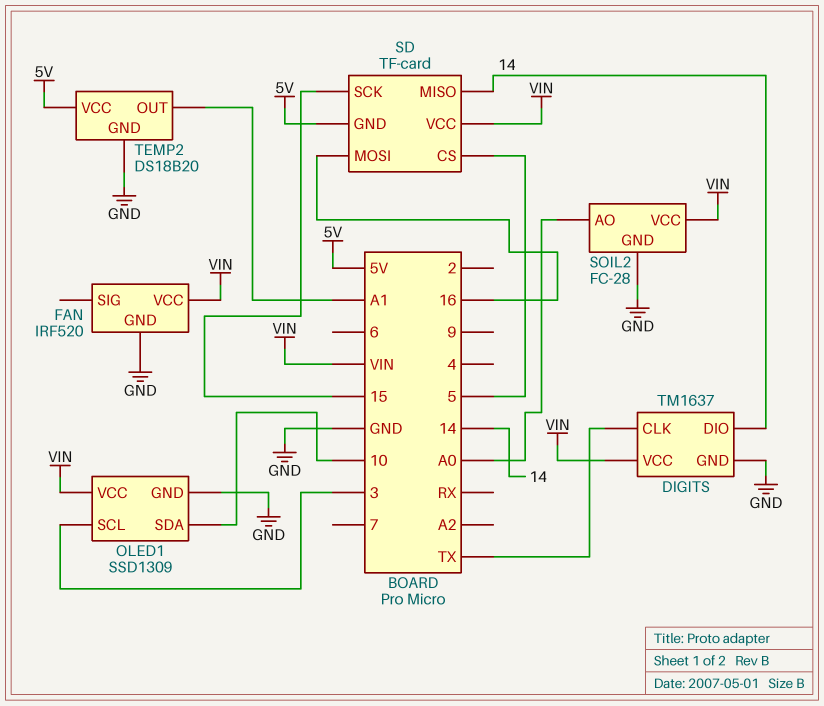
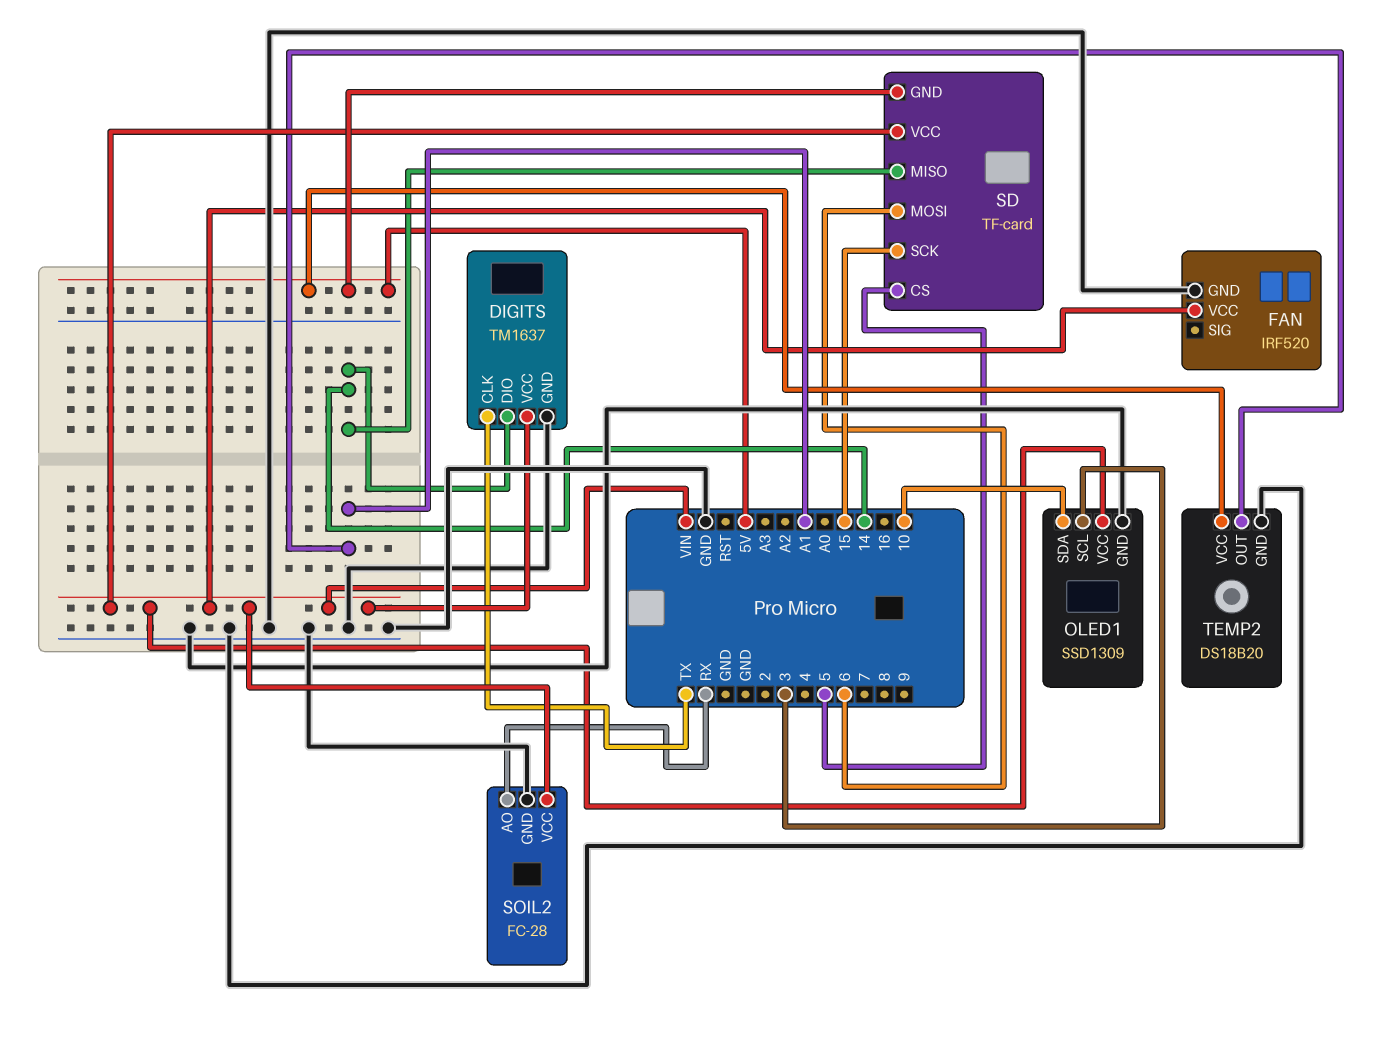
SD pin MOSI: 16 -> 6
SOIL2 pin AO: A0 -> RX

